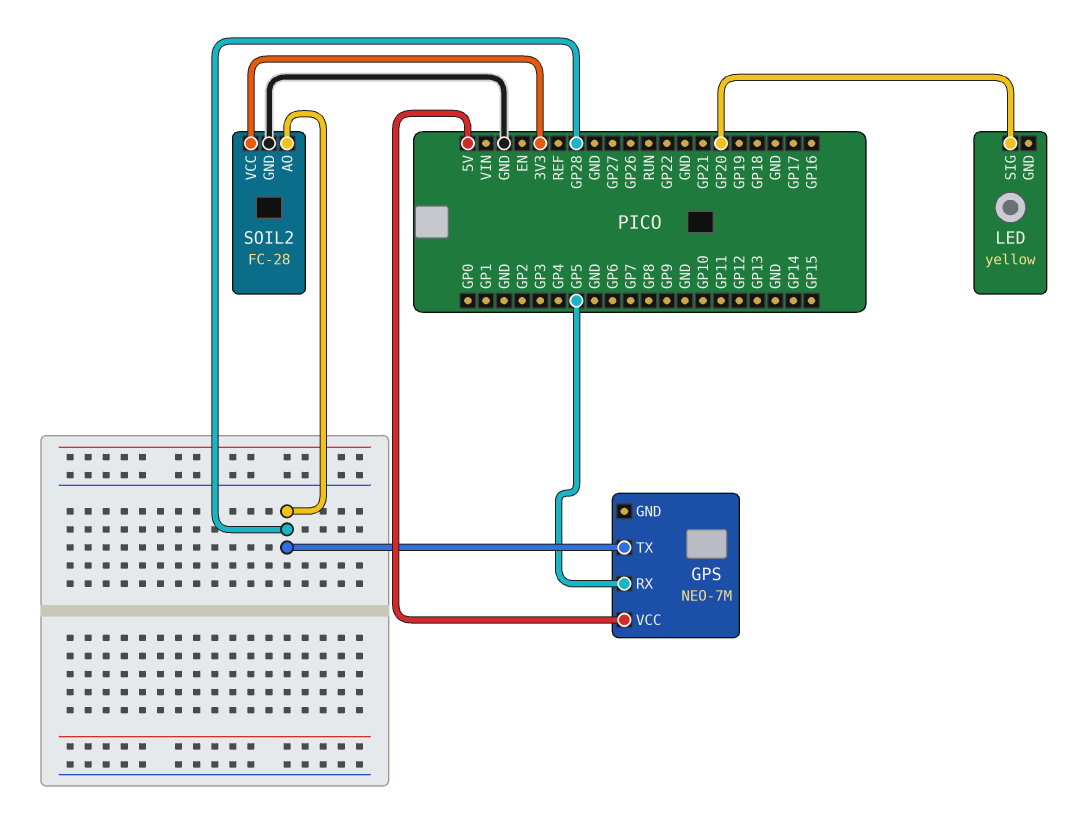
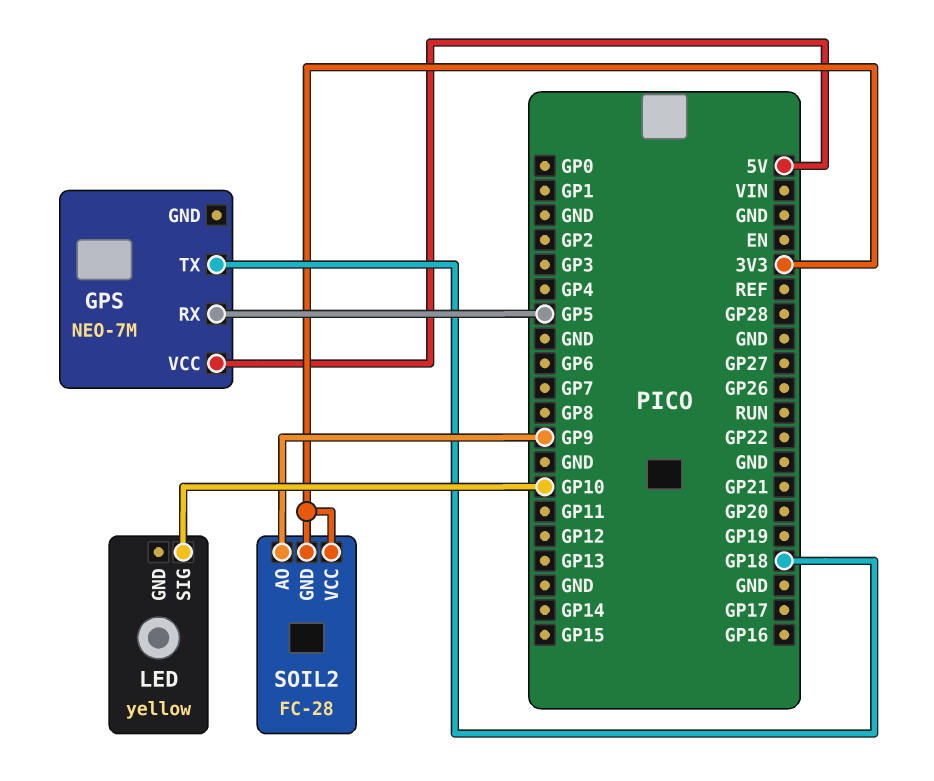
GPS pin TX: GP28 -> GP18
LED pin SIG: GP20 -> GP10
SOIL2 pin AO: GP28 -> GP9
SOIL2 pin GND: GND -> 3V3

